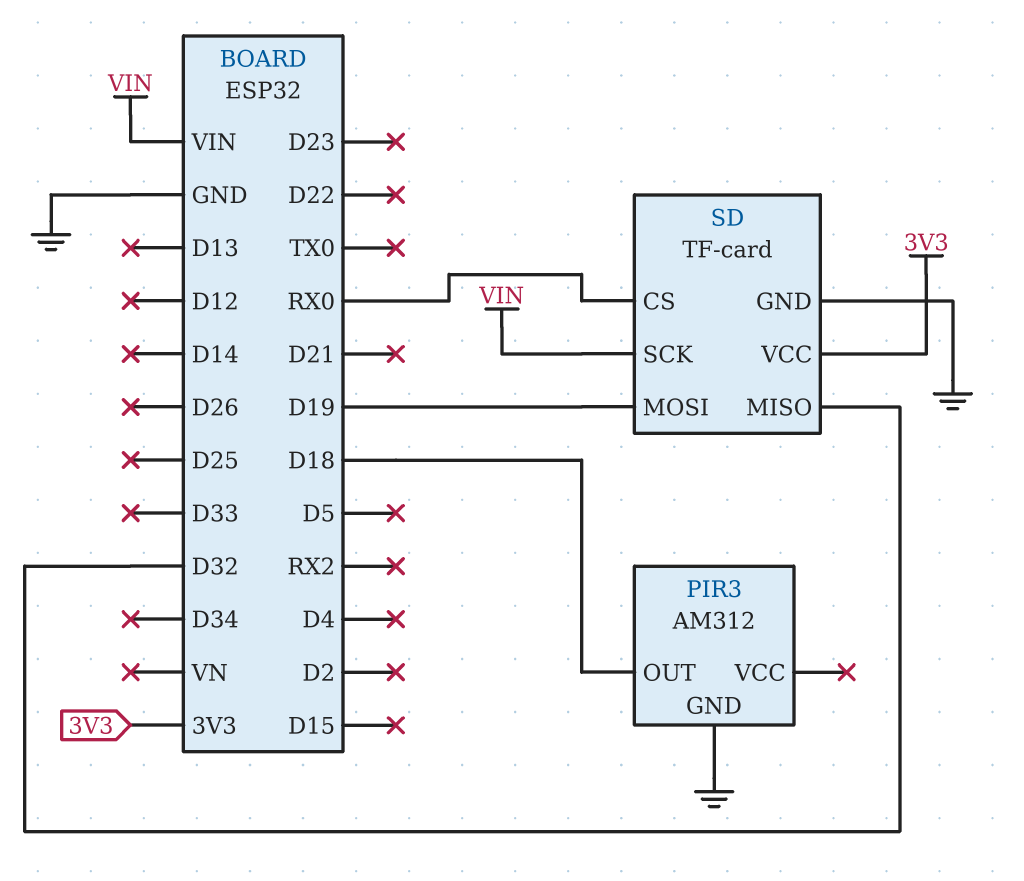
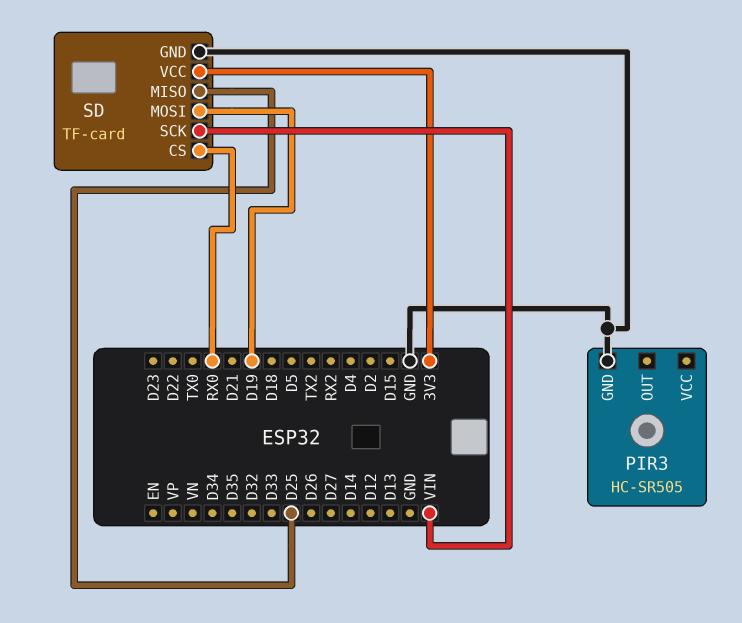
PIR3: AM312 -> HC-SR505
PIR3 pin OUT: D18 -> none
SD pin MISO: D32 -> D25

